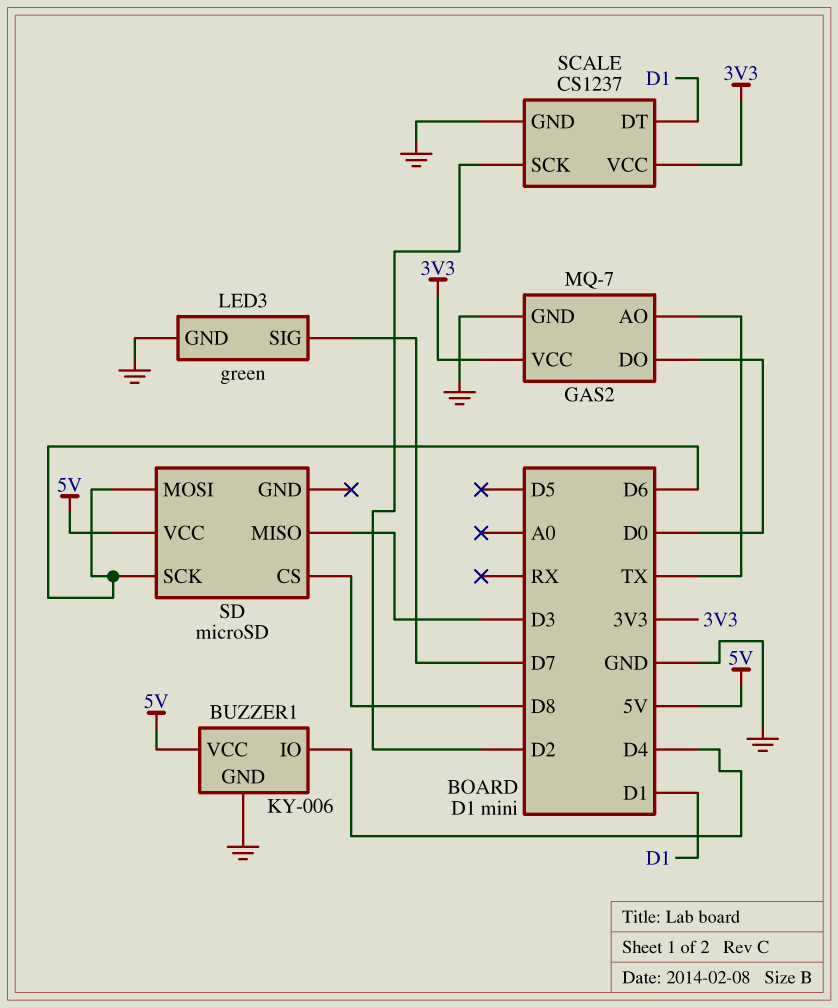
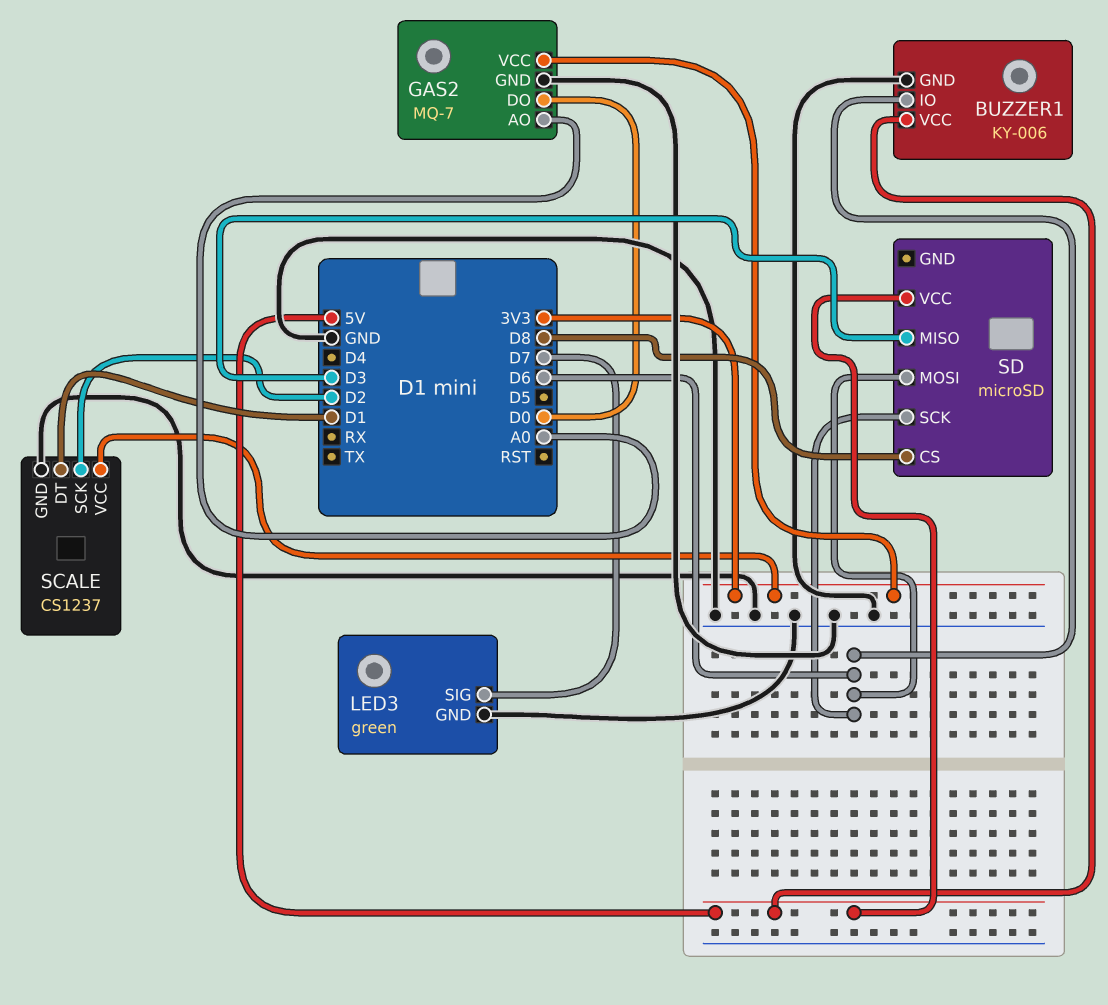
BUZZER1 pin IO: D4 -> D6
GAS2 pin AO: TX -> A0

